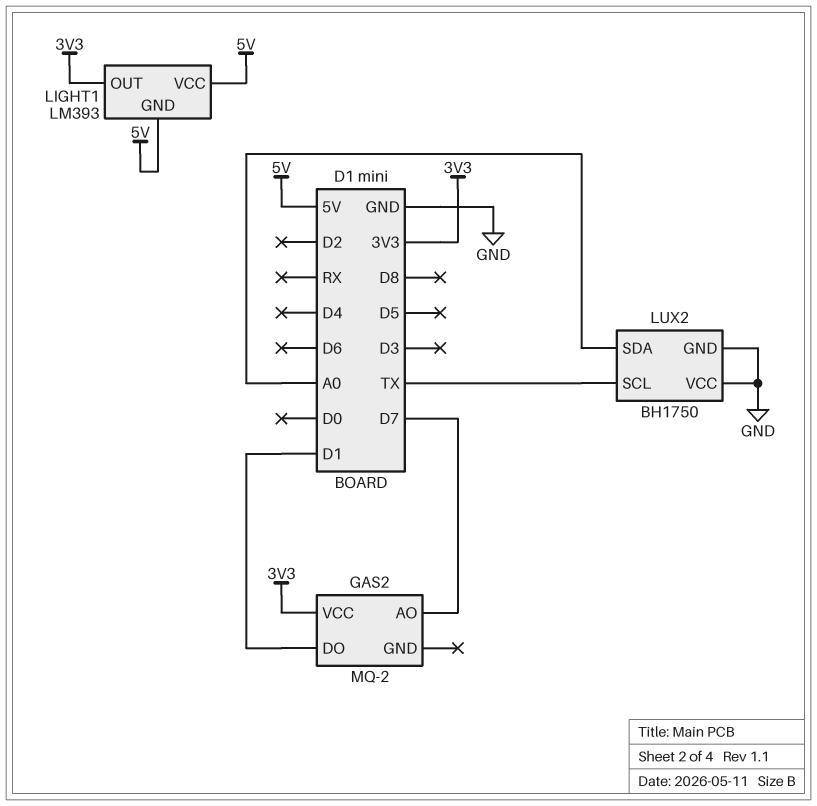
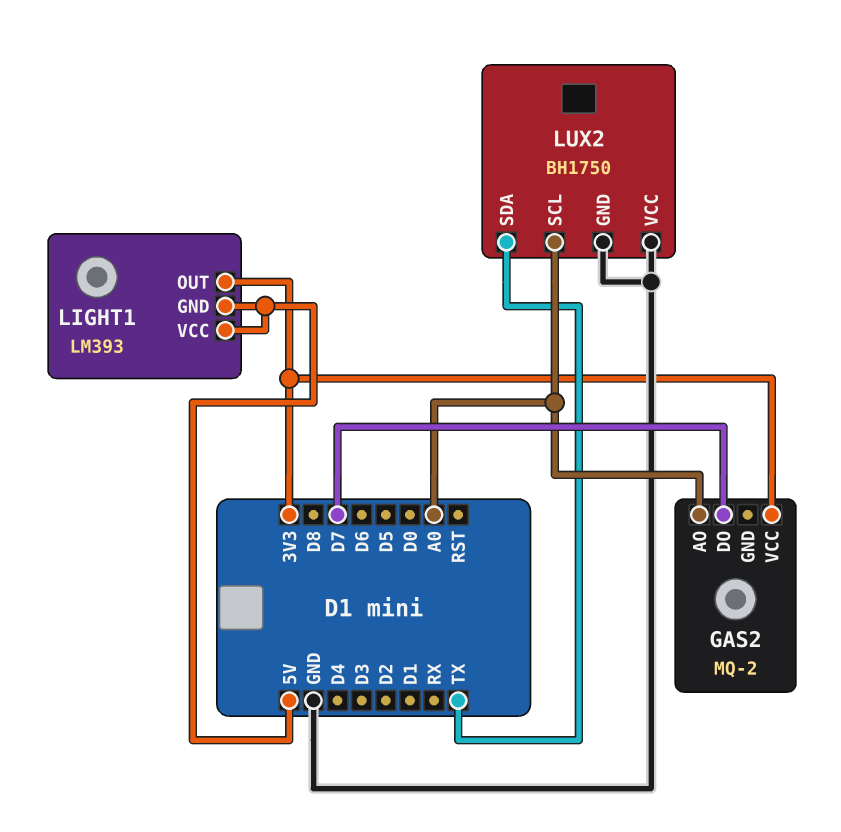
GAS2 pin AO: D7 -> A0
GAS2 pin DO: D1 -> D7
LUX2 pin SCL: TX -> A0
LUX2 pin SDA: A0 -> TX

